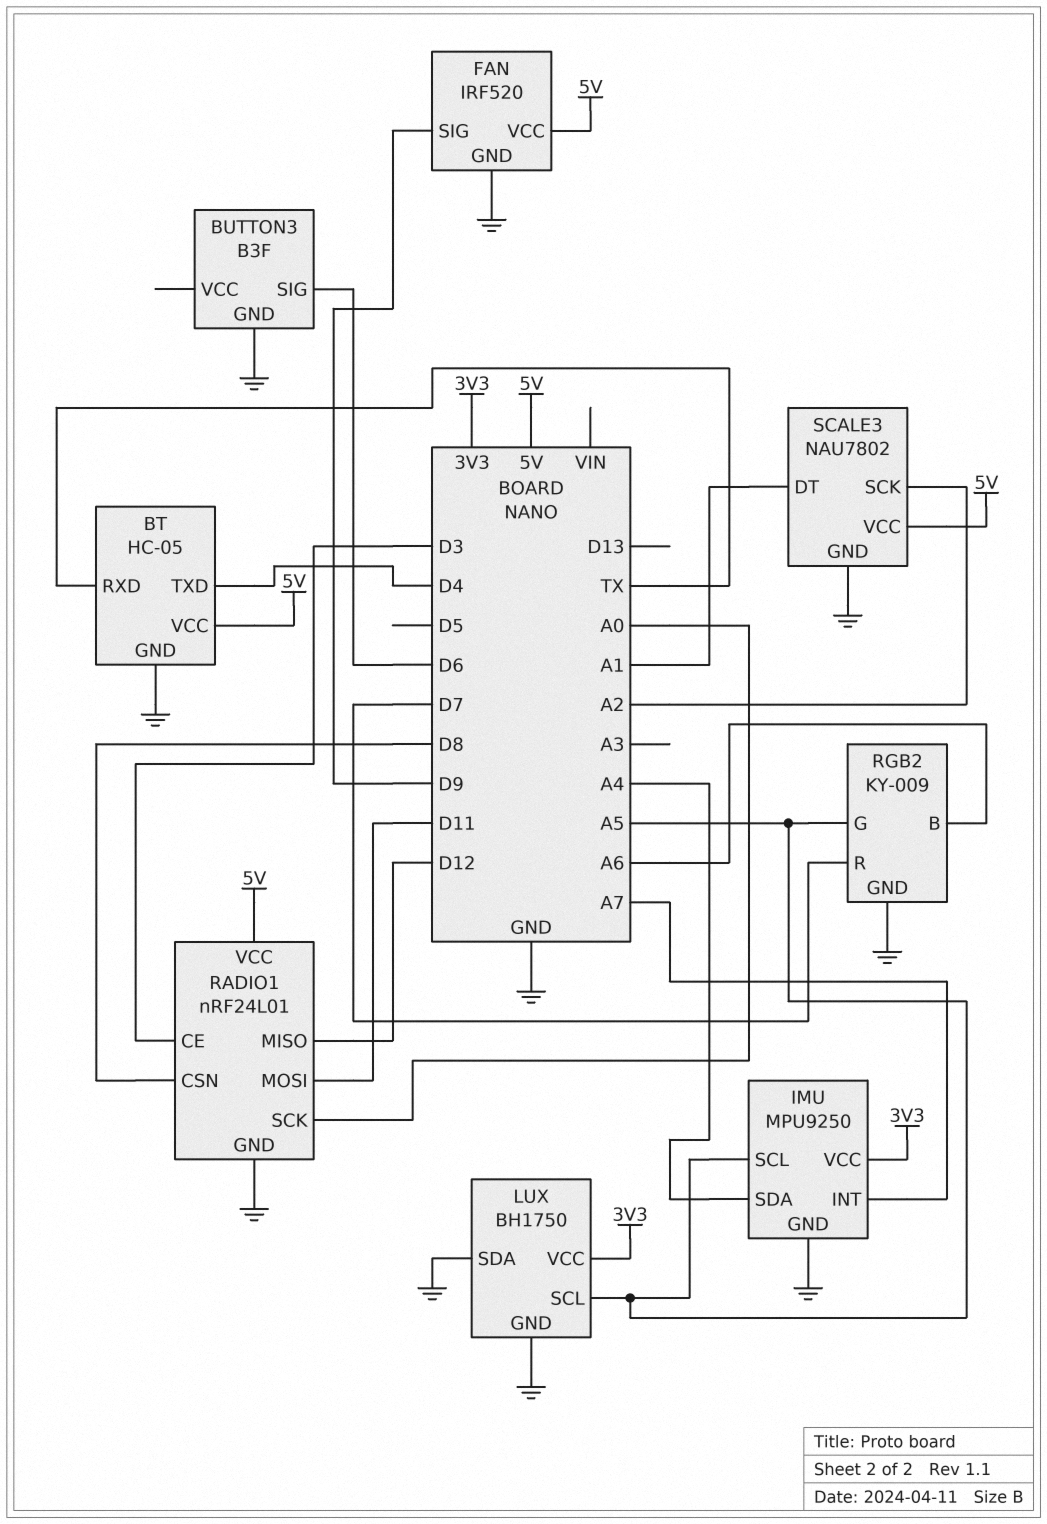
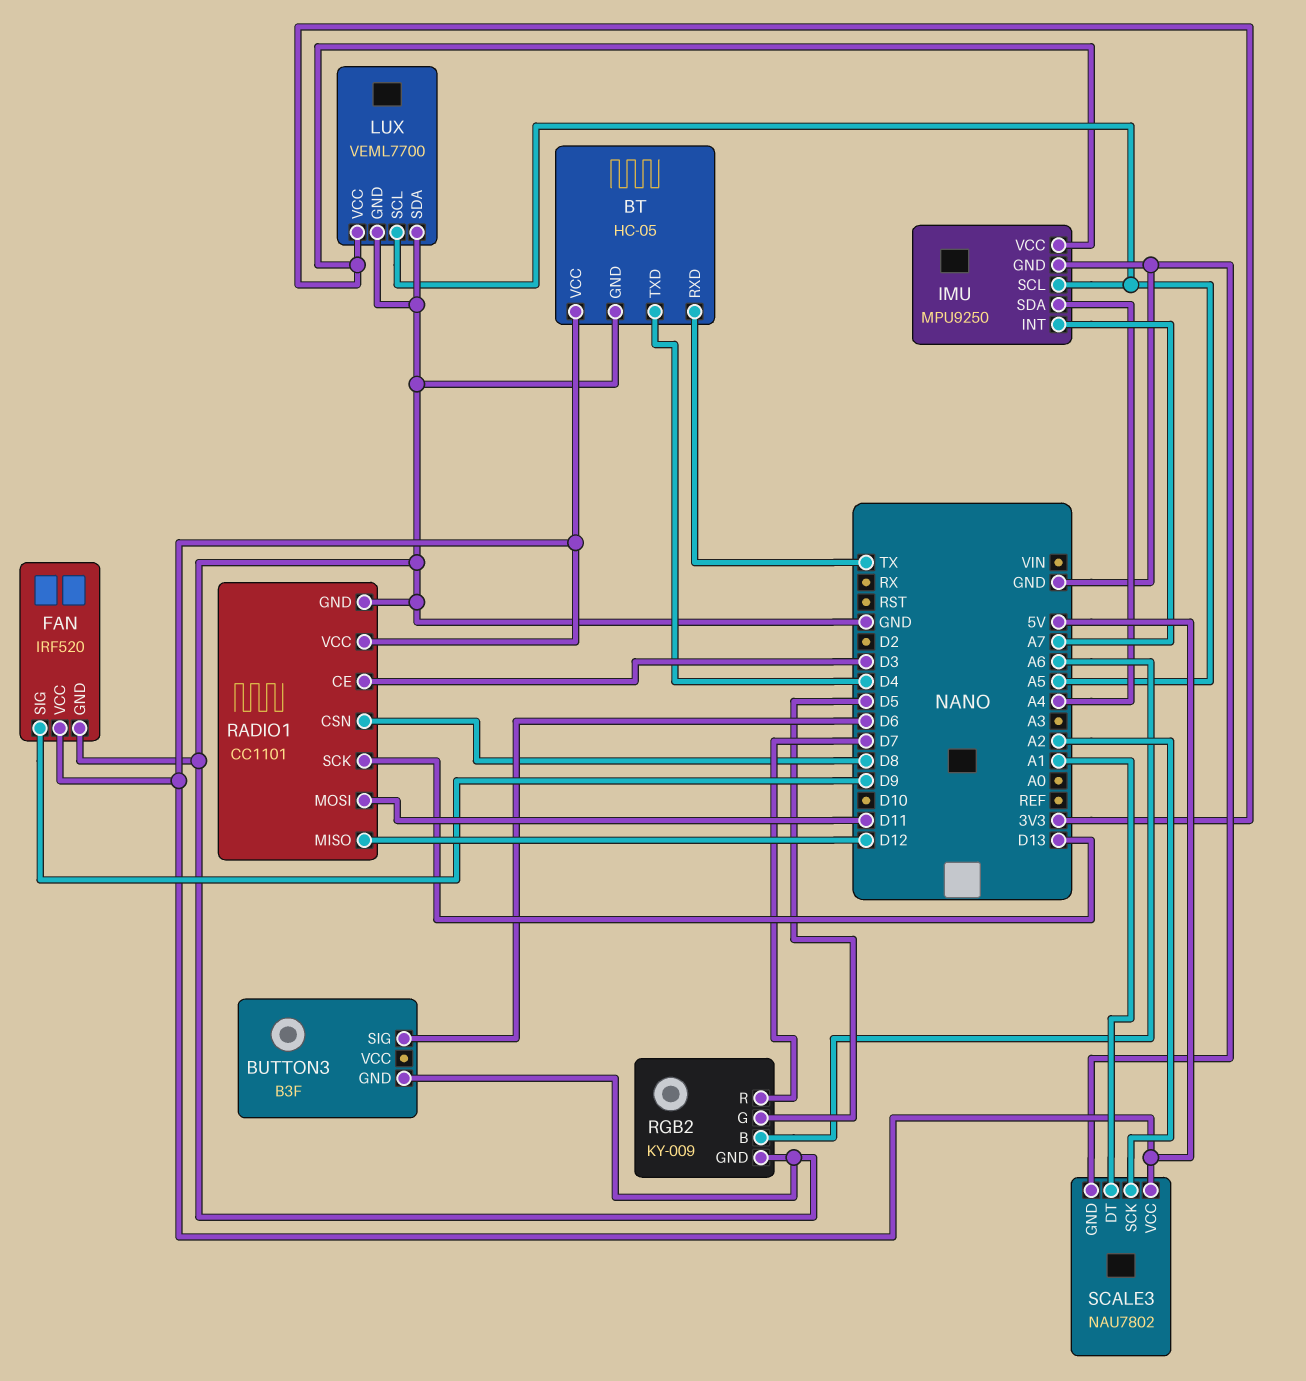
LUX: BH1750 -> VEML7700
RADIO1: nRF24L01 -> CC1101
RADIO1 pin SCK: A0 -> D13
RGB2 pin G: A5 -> D5

